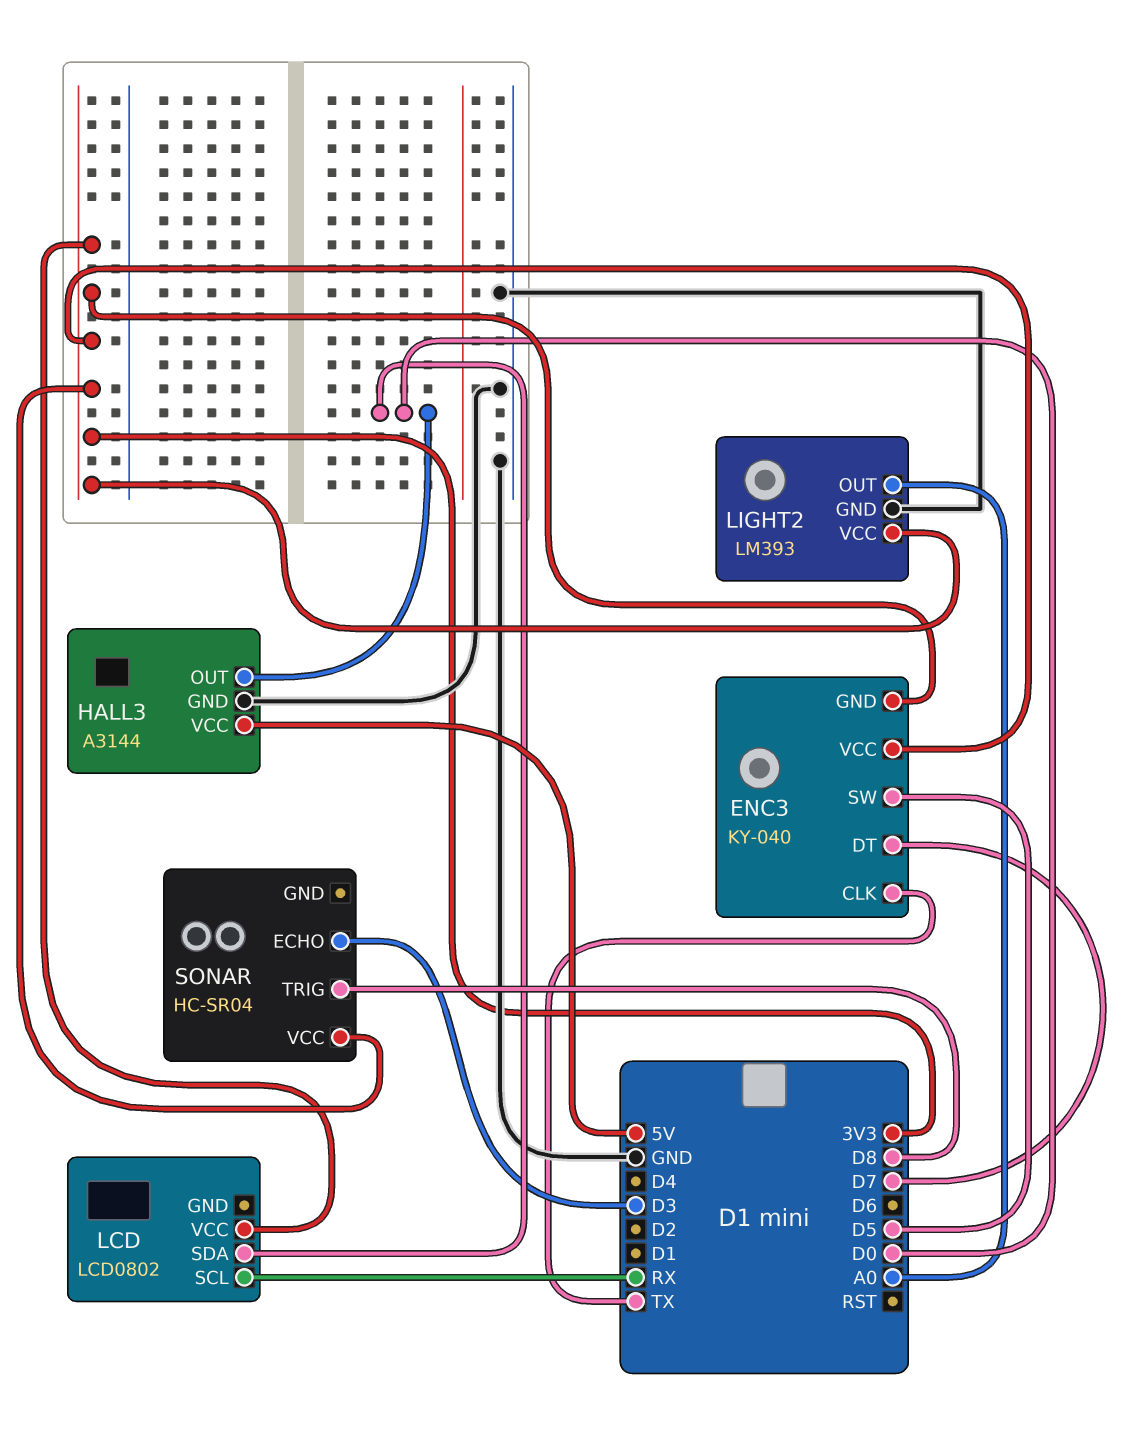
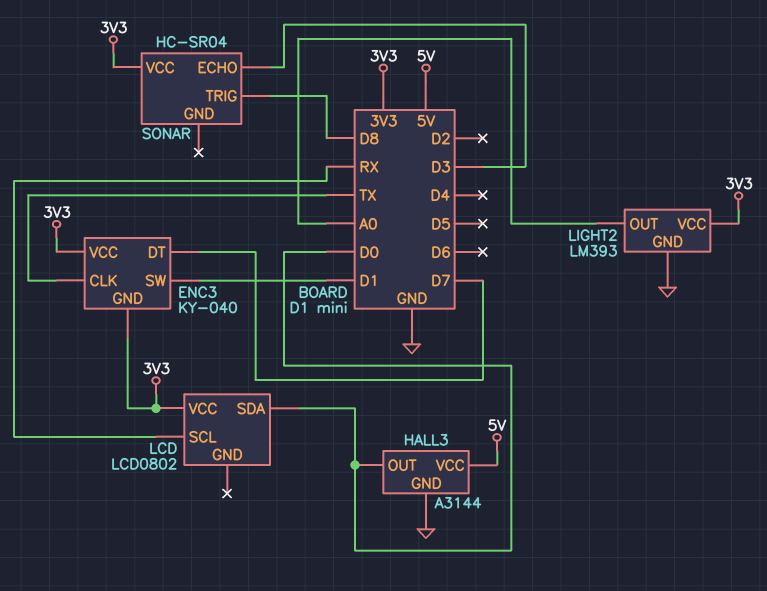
ENC3 pin SW: D5 -> D1

